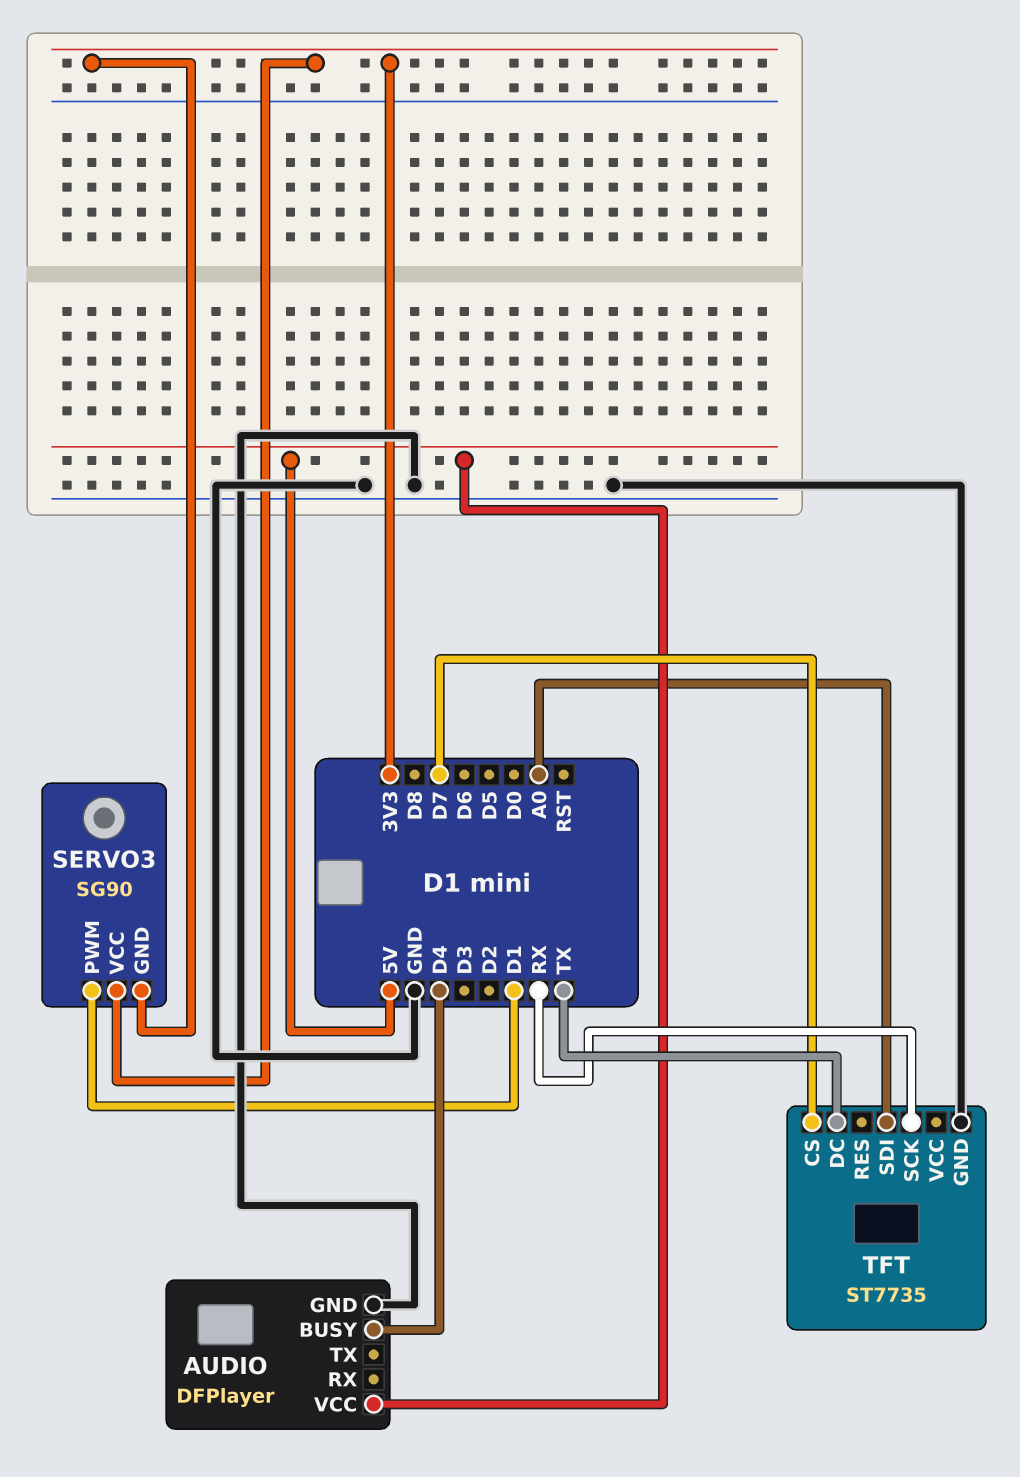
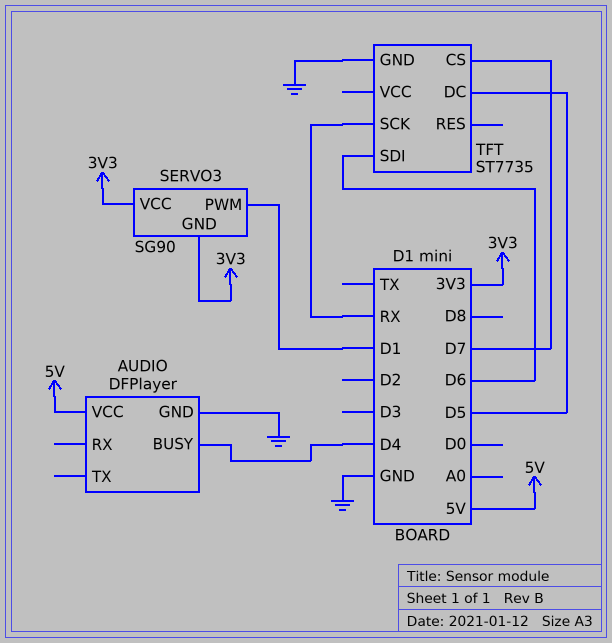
TFT pin DC: TX -> D5
TFT pin SDI: A0 -> D6

